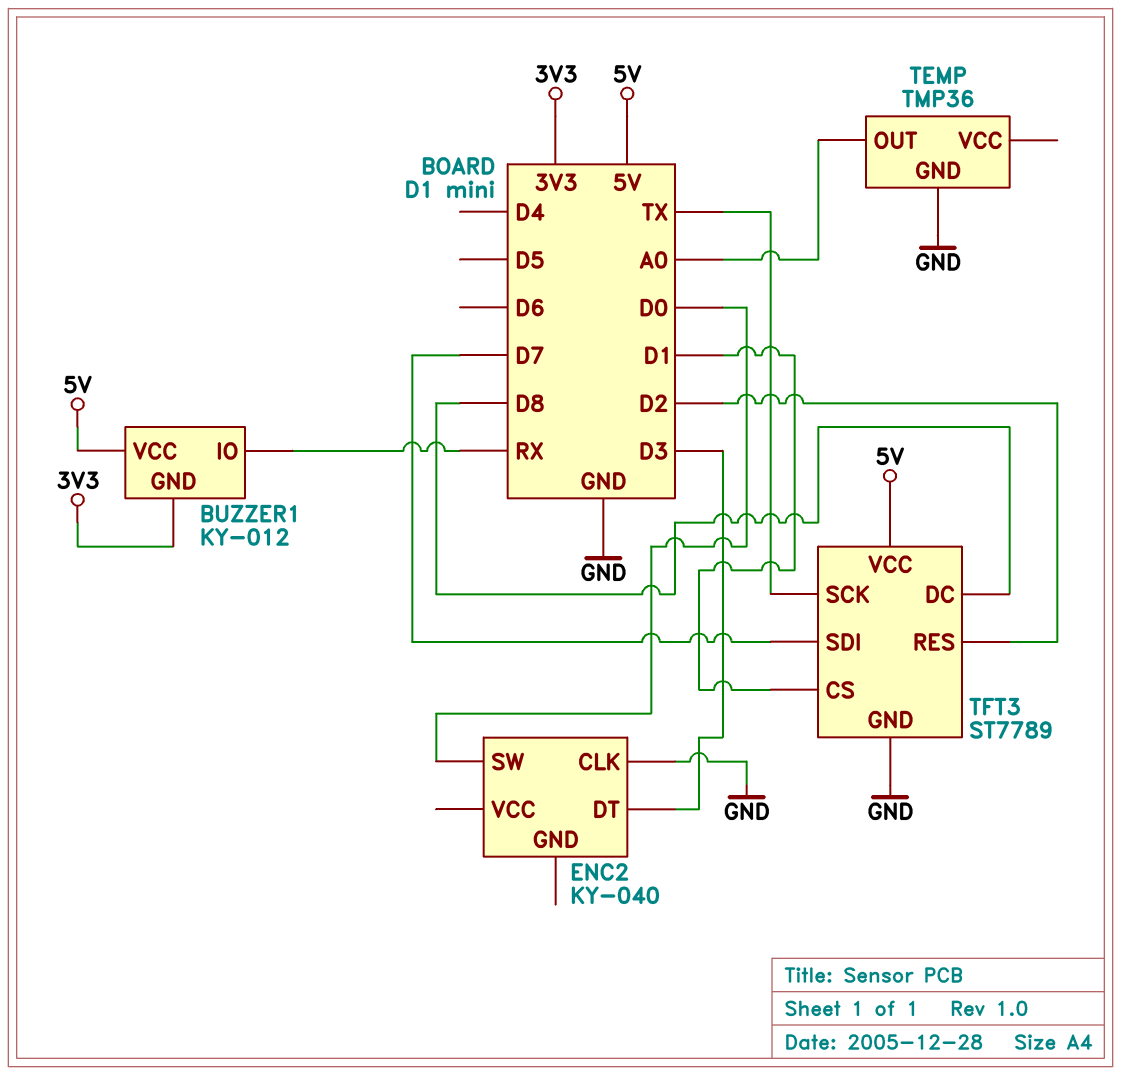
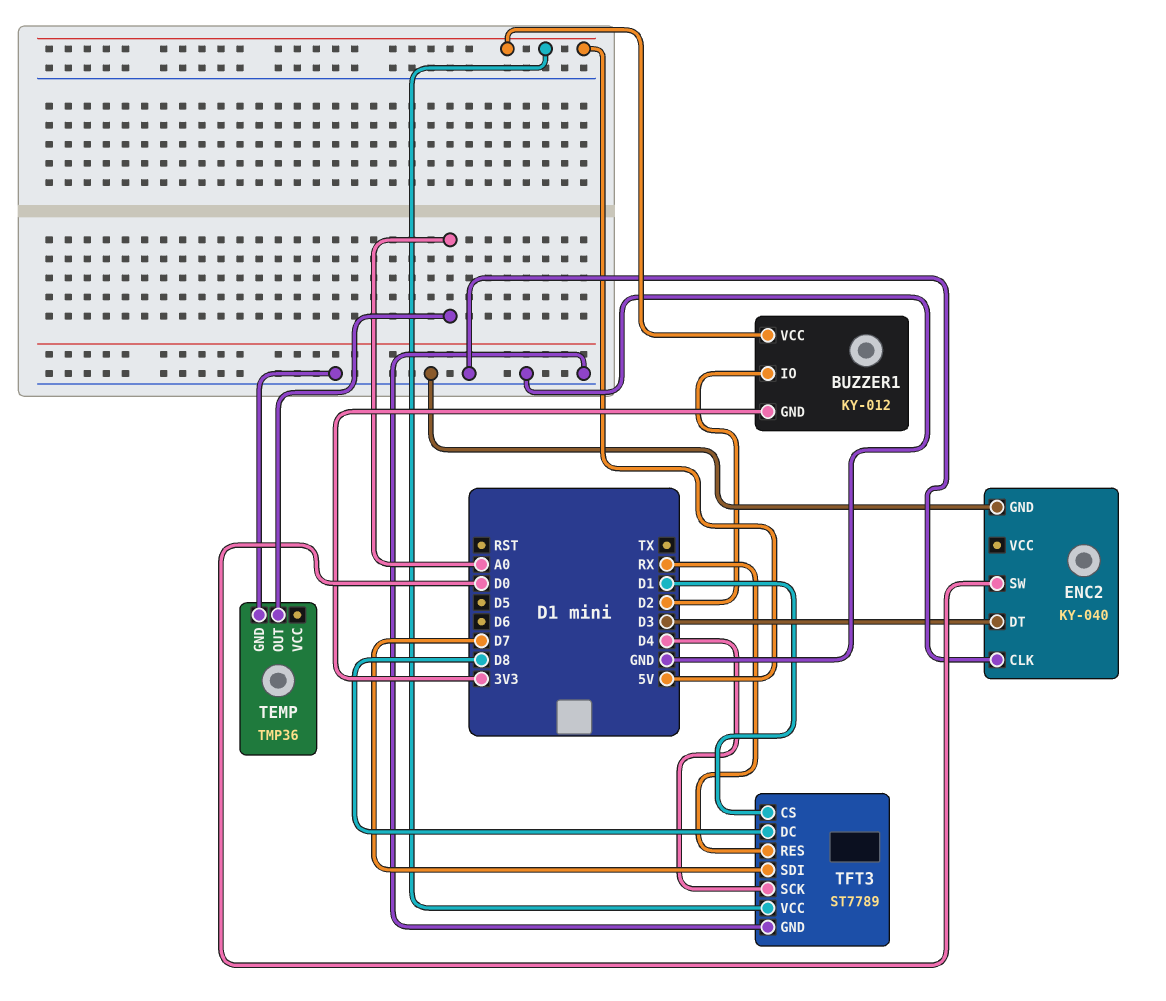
BUZZER1 pin IO: RX -> D2
ENC2 pin GND: none -> GND
TFT3 pin RES: D2 -> RX
TFT3 pin SCK: TX -> D4

